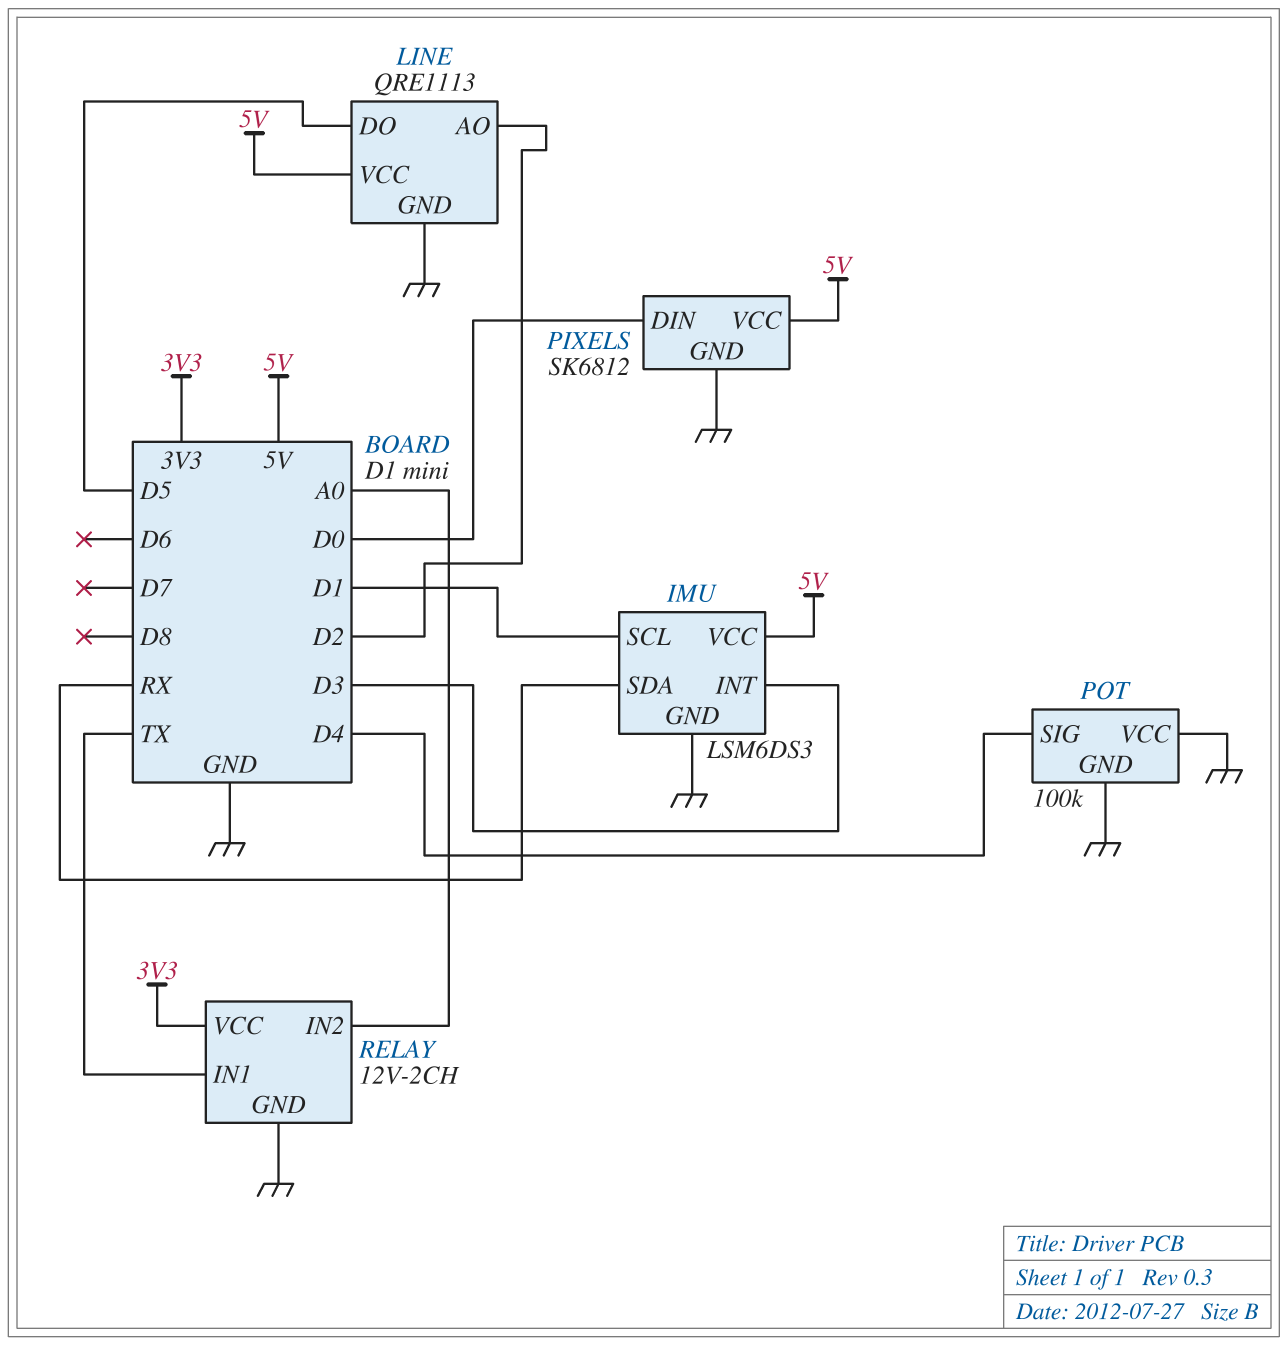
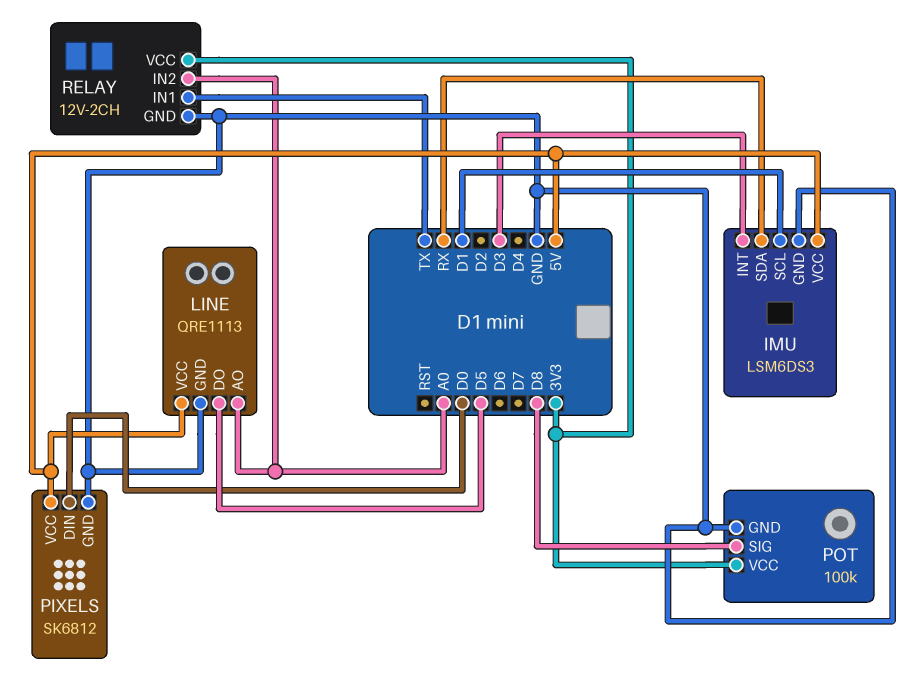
LINE pin AO: D2 -> A0
POT pin SIG: D4 -> D8
POT pin VCC: GND -> 3V3

